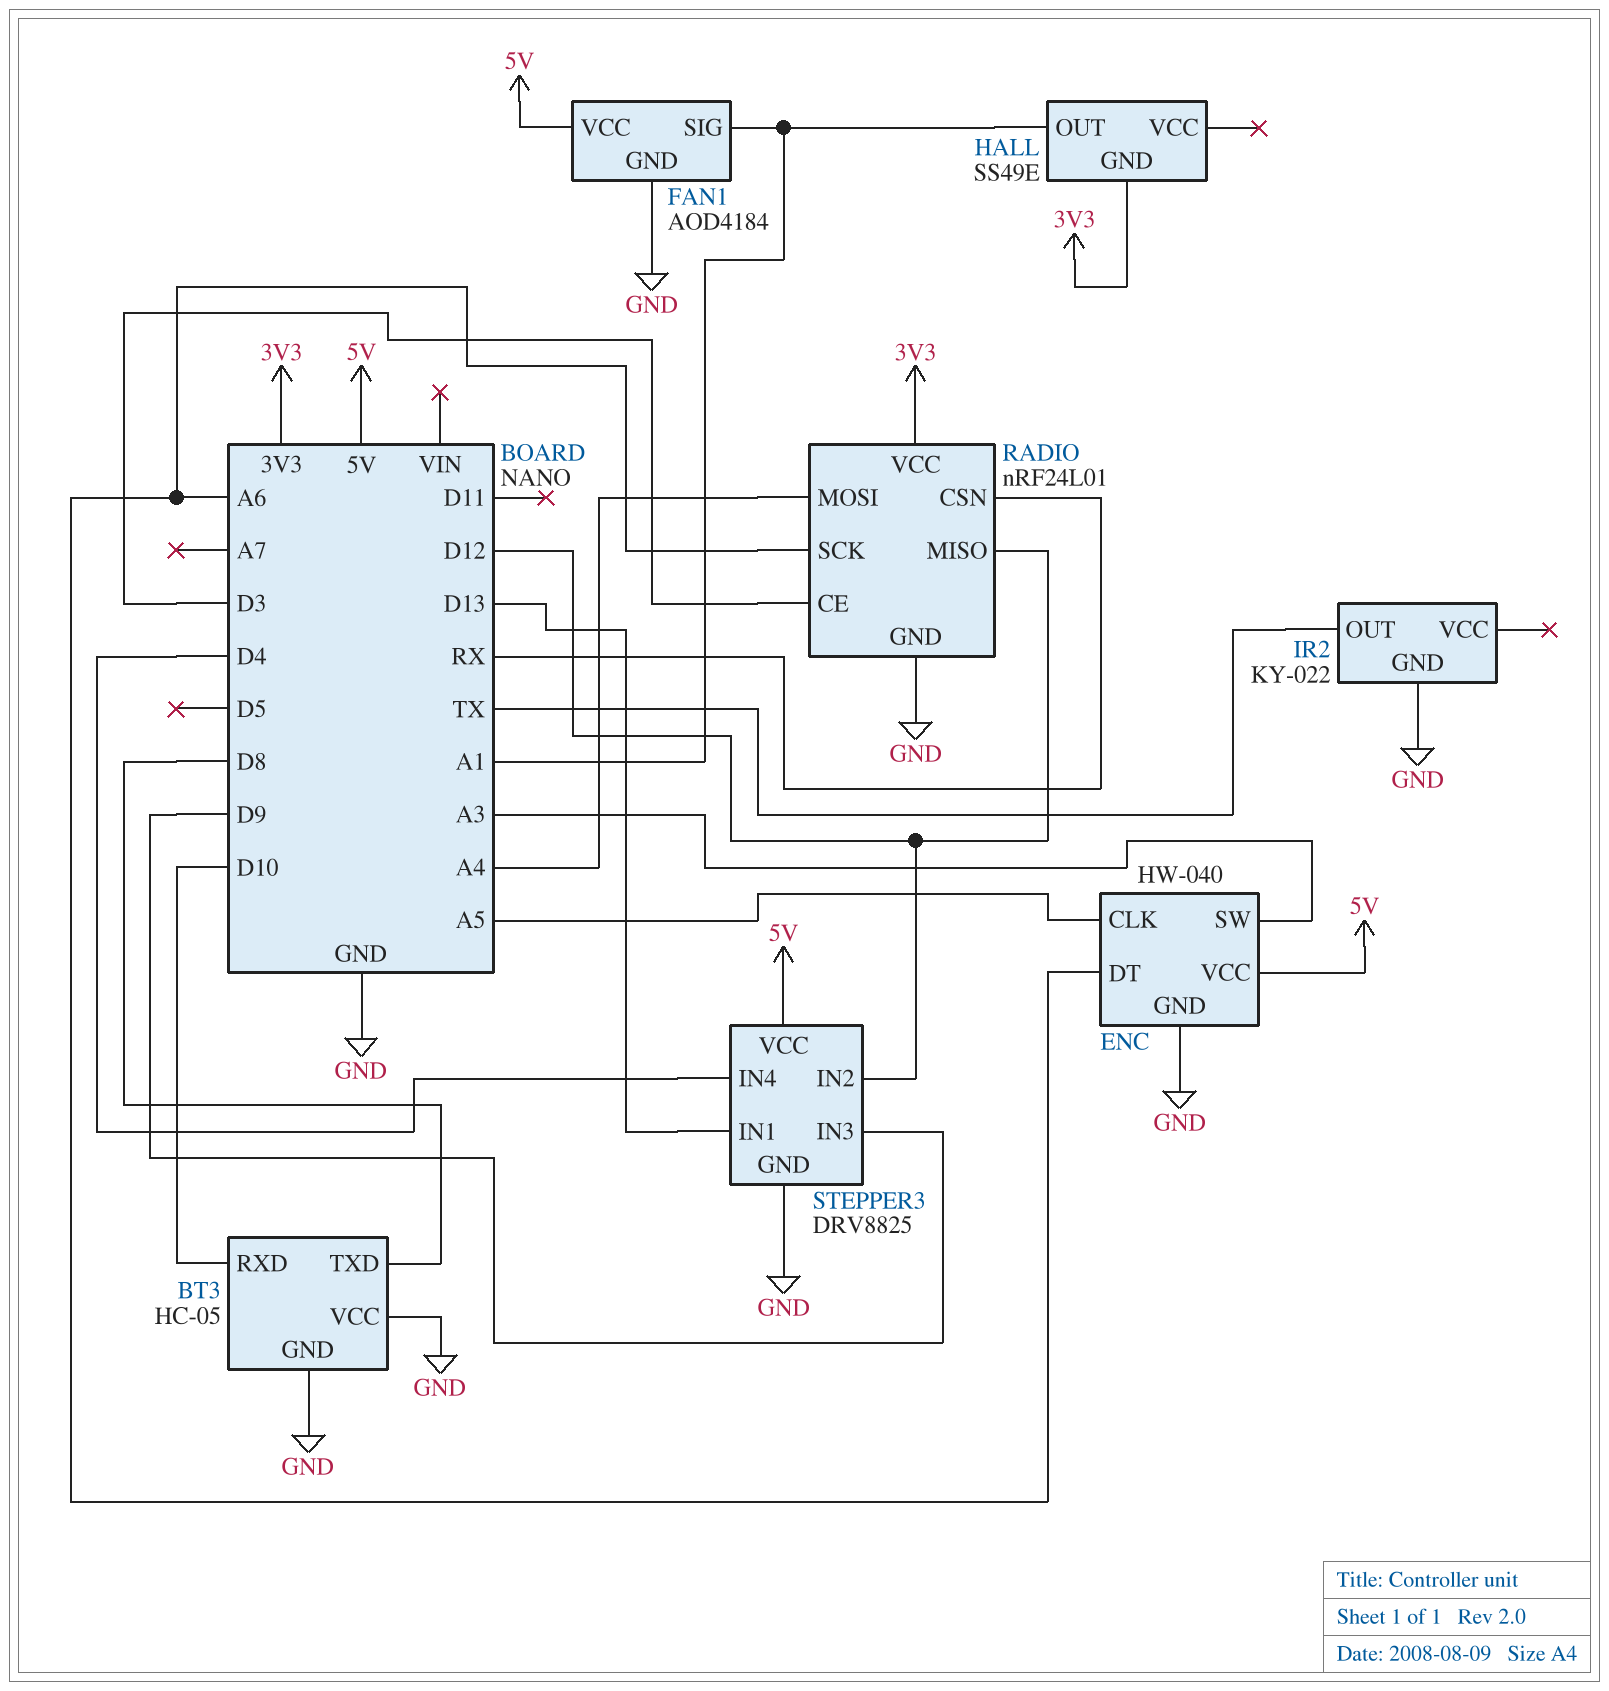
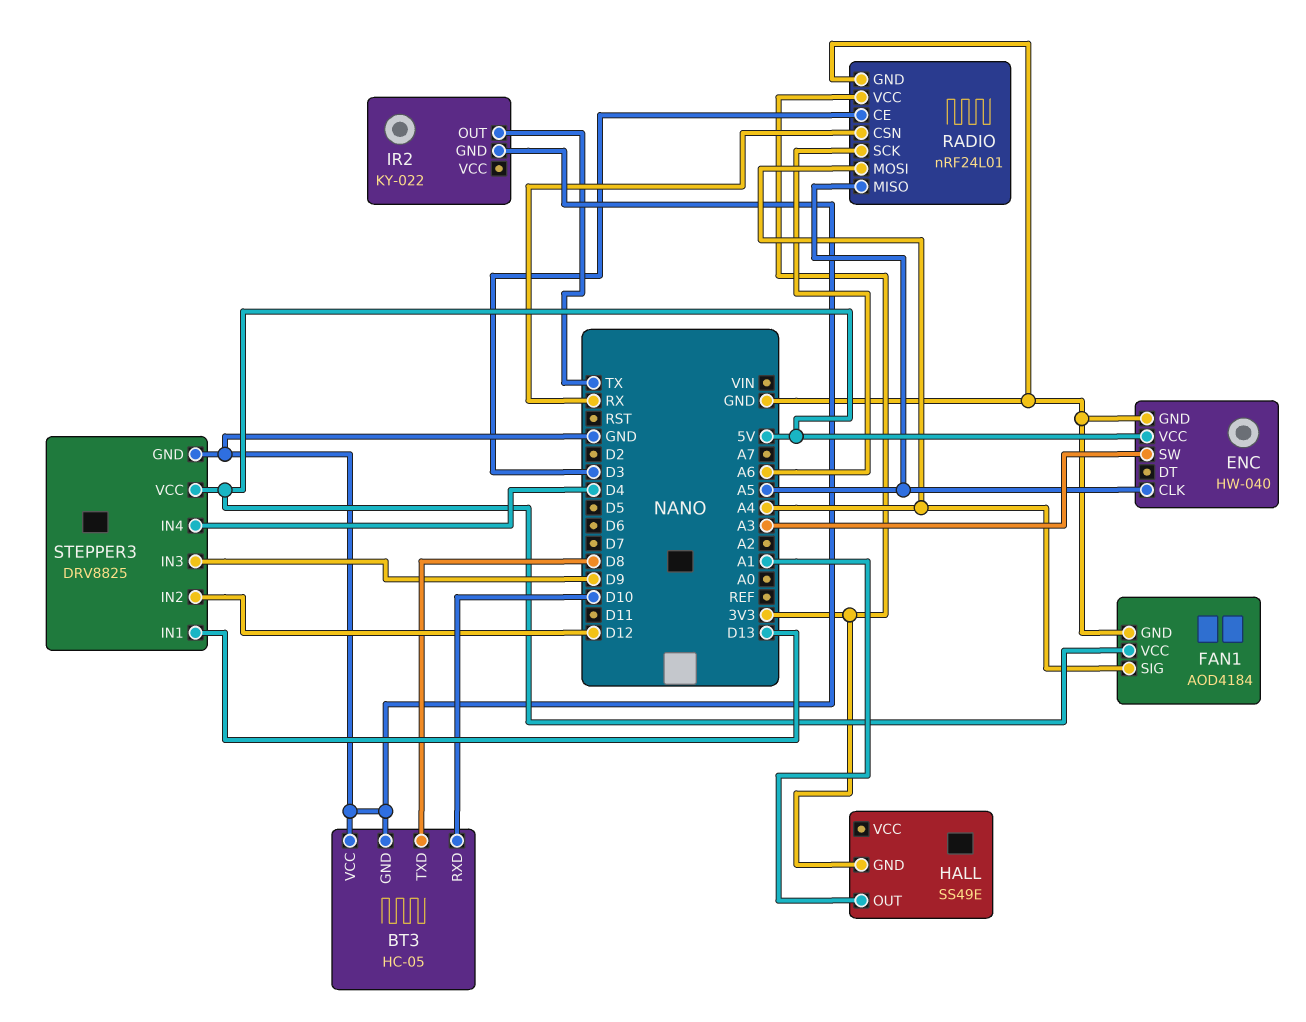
ENC pin DT: A6 -> none
FAN1 pin SIG: A1 -> A4
RADIO pin MISO: D12 -> A5

